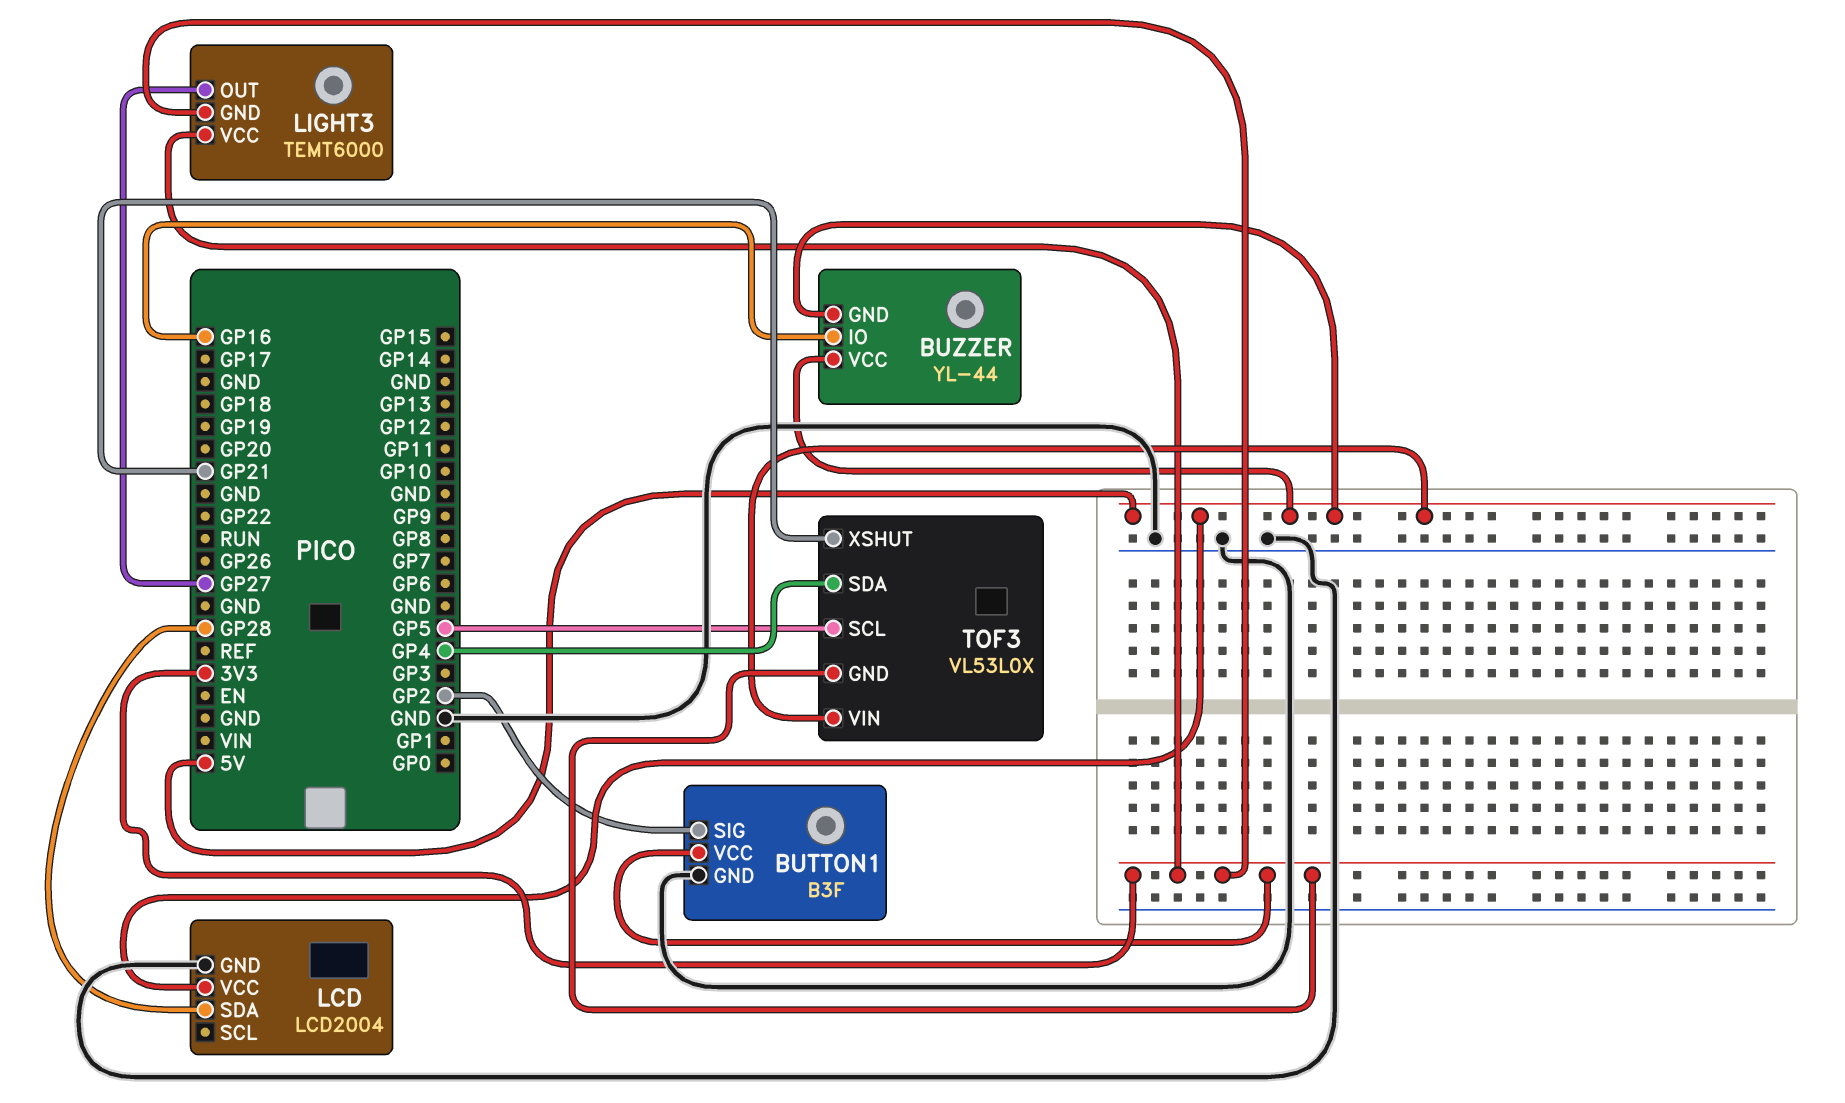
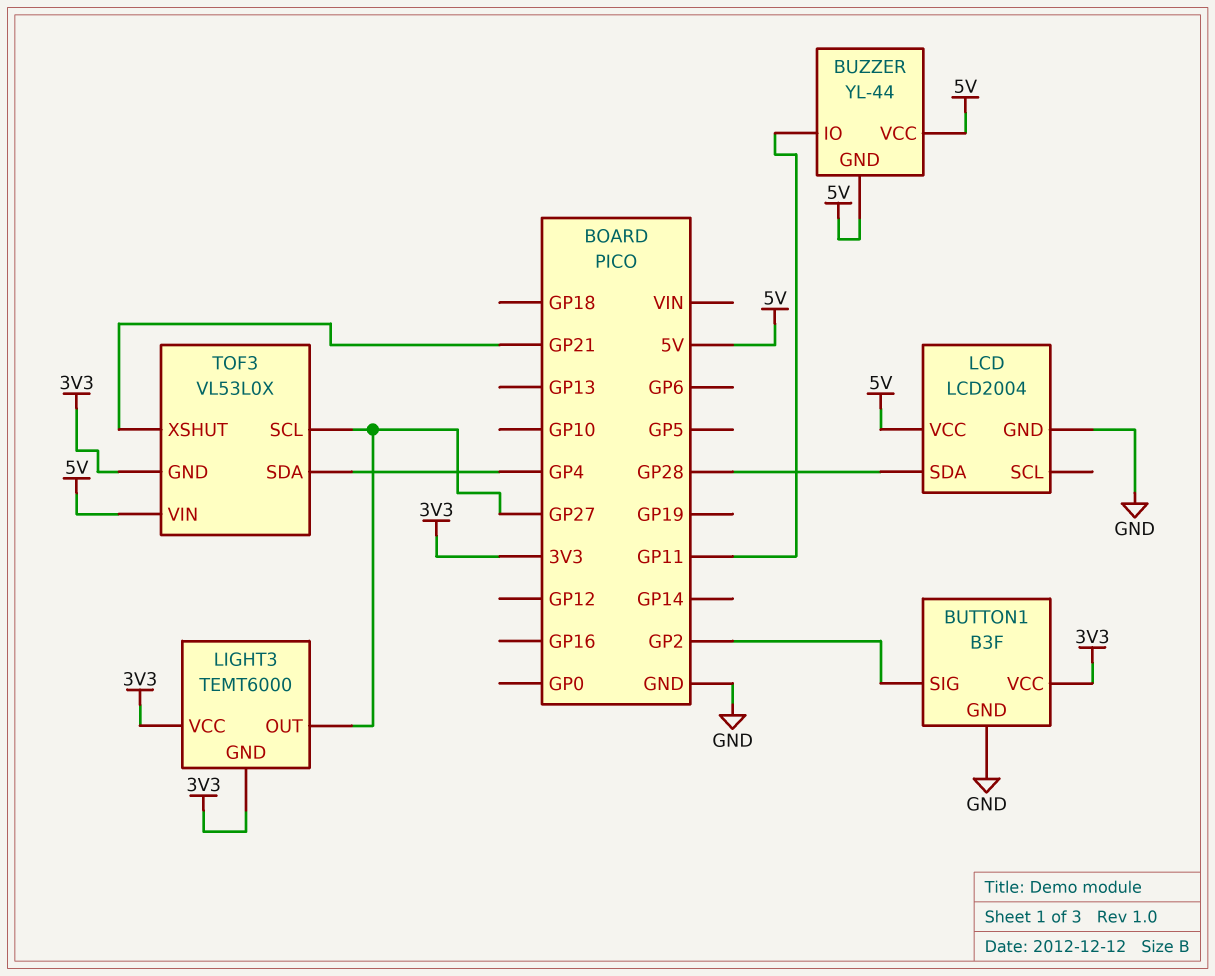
BUZZER pin IO: GP16 -> GP11
TOF3 pin SCL: GP5 -> GP27

